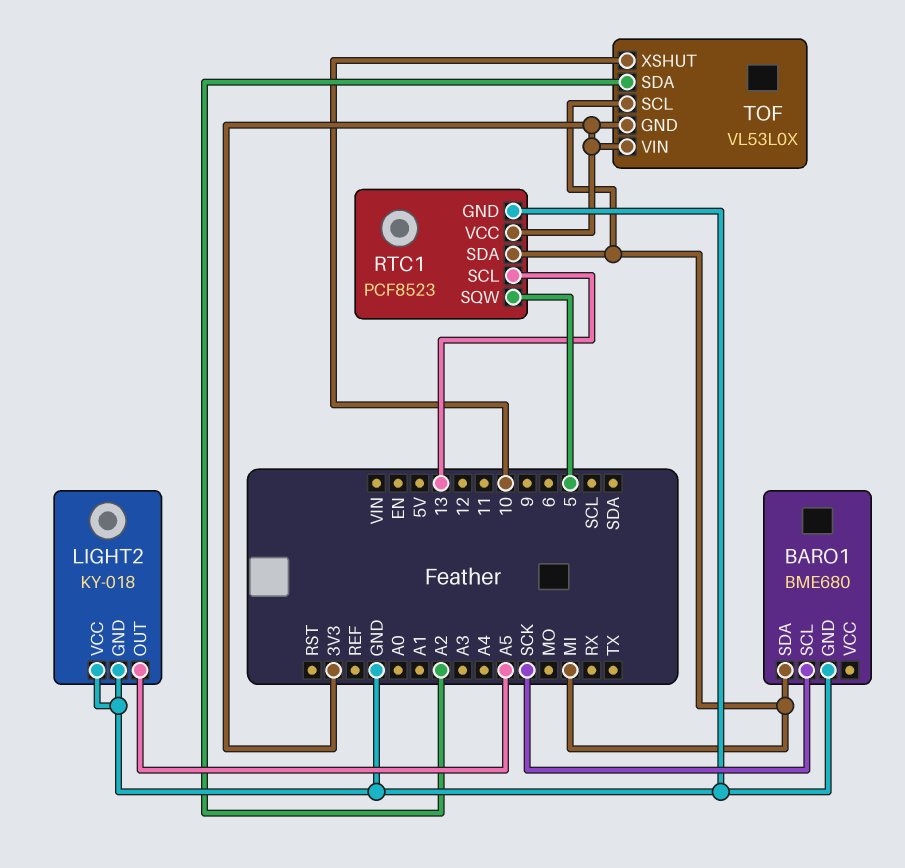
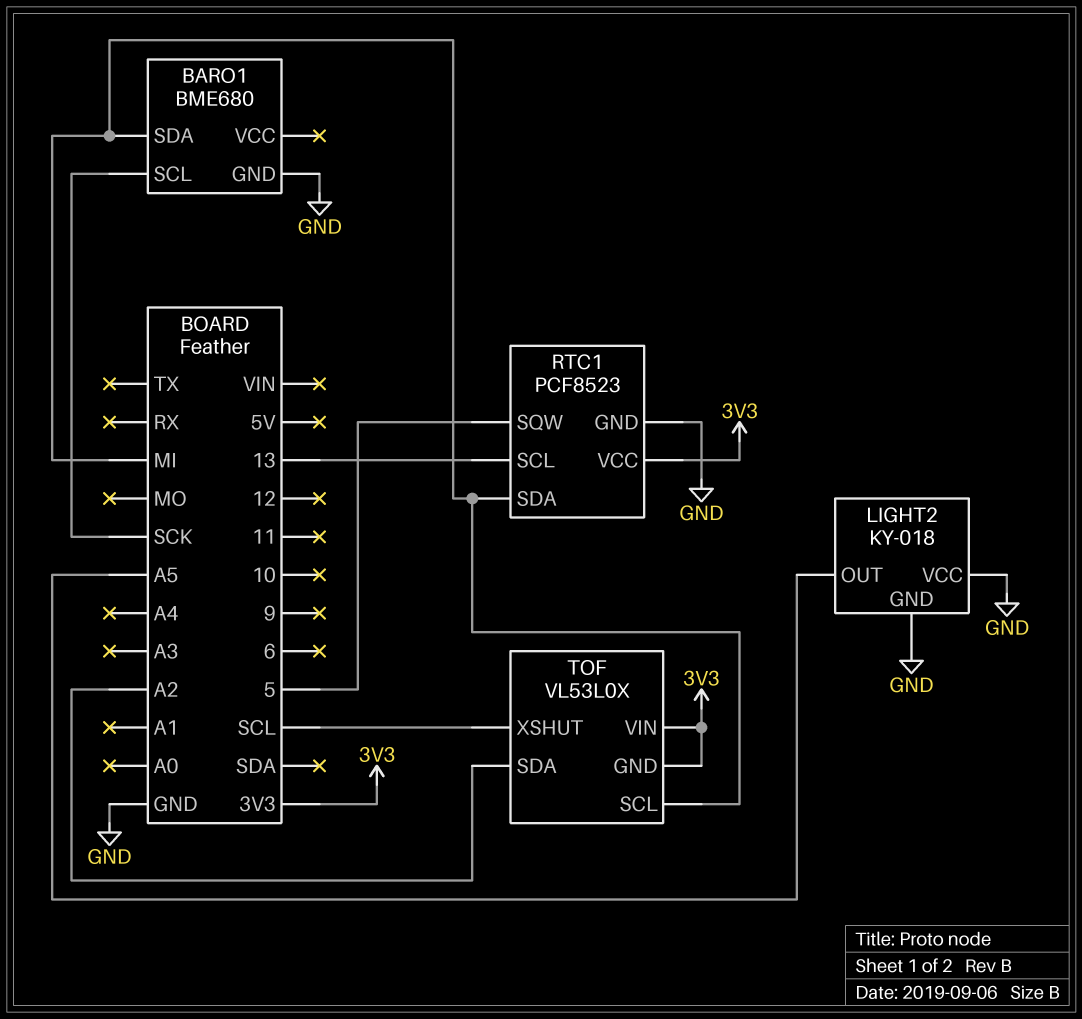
TOF pin XSHUT: 10 -> SCL

